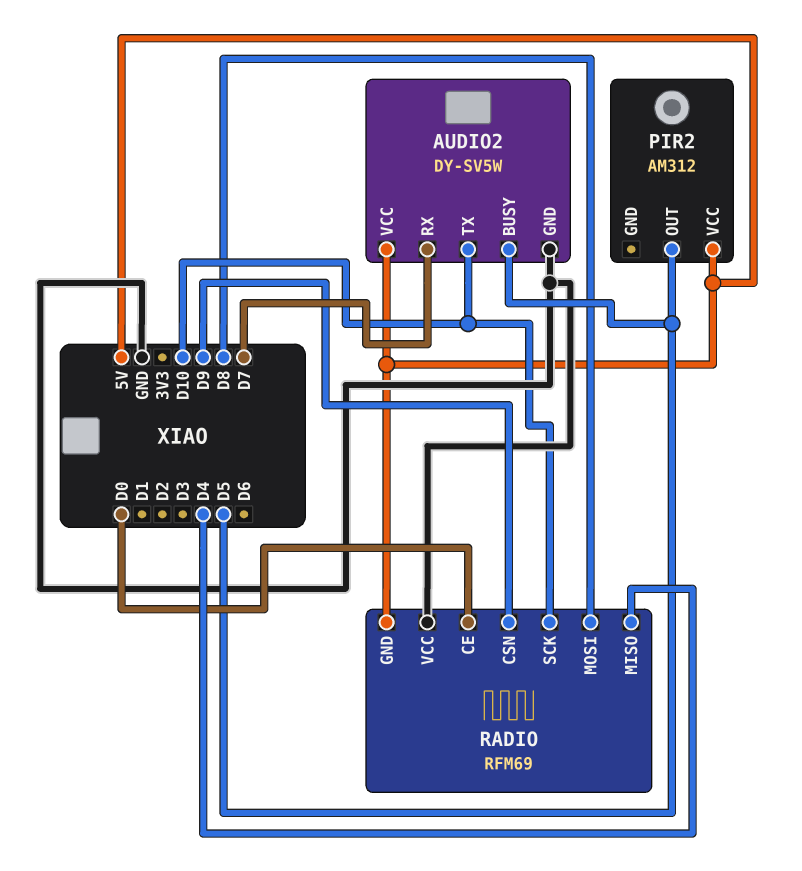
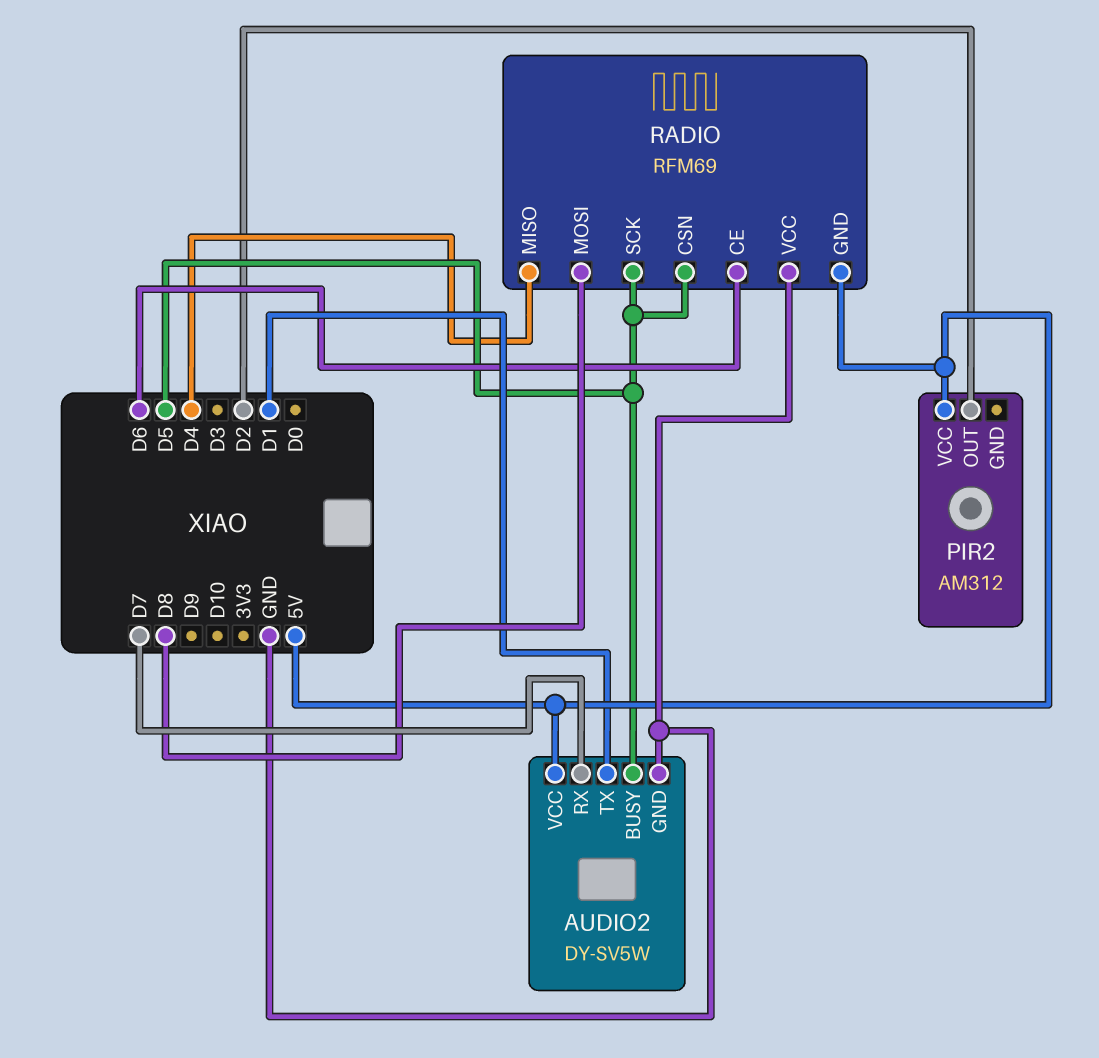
AUDIO2 pin TX: D10 -> D1
PIR2 pin OUT: D5 -> D2
RADIO pin CE: D0 -> D6
RADIO pin CSN: D9 -> D5
RADIO pin SCK: D10 -> D5

